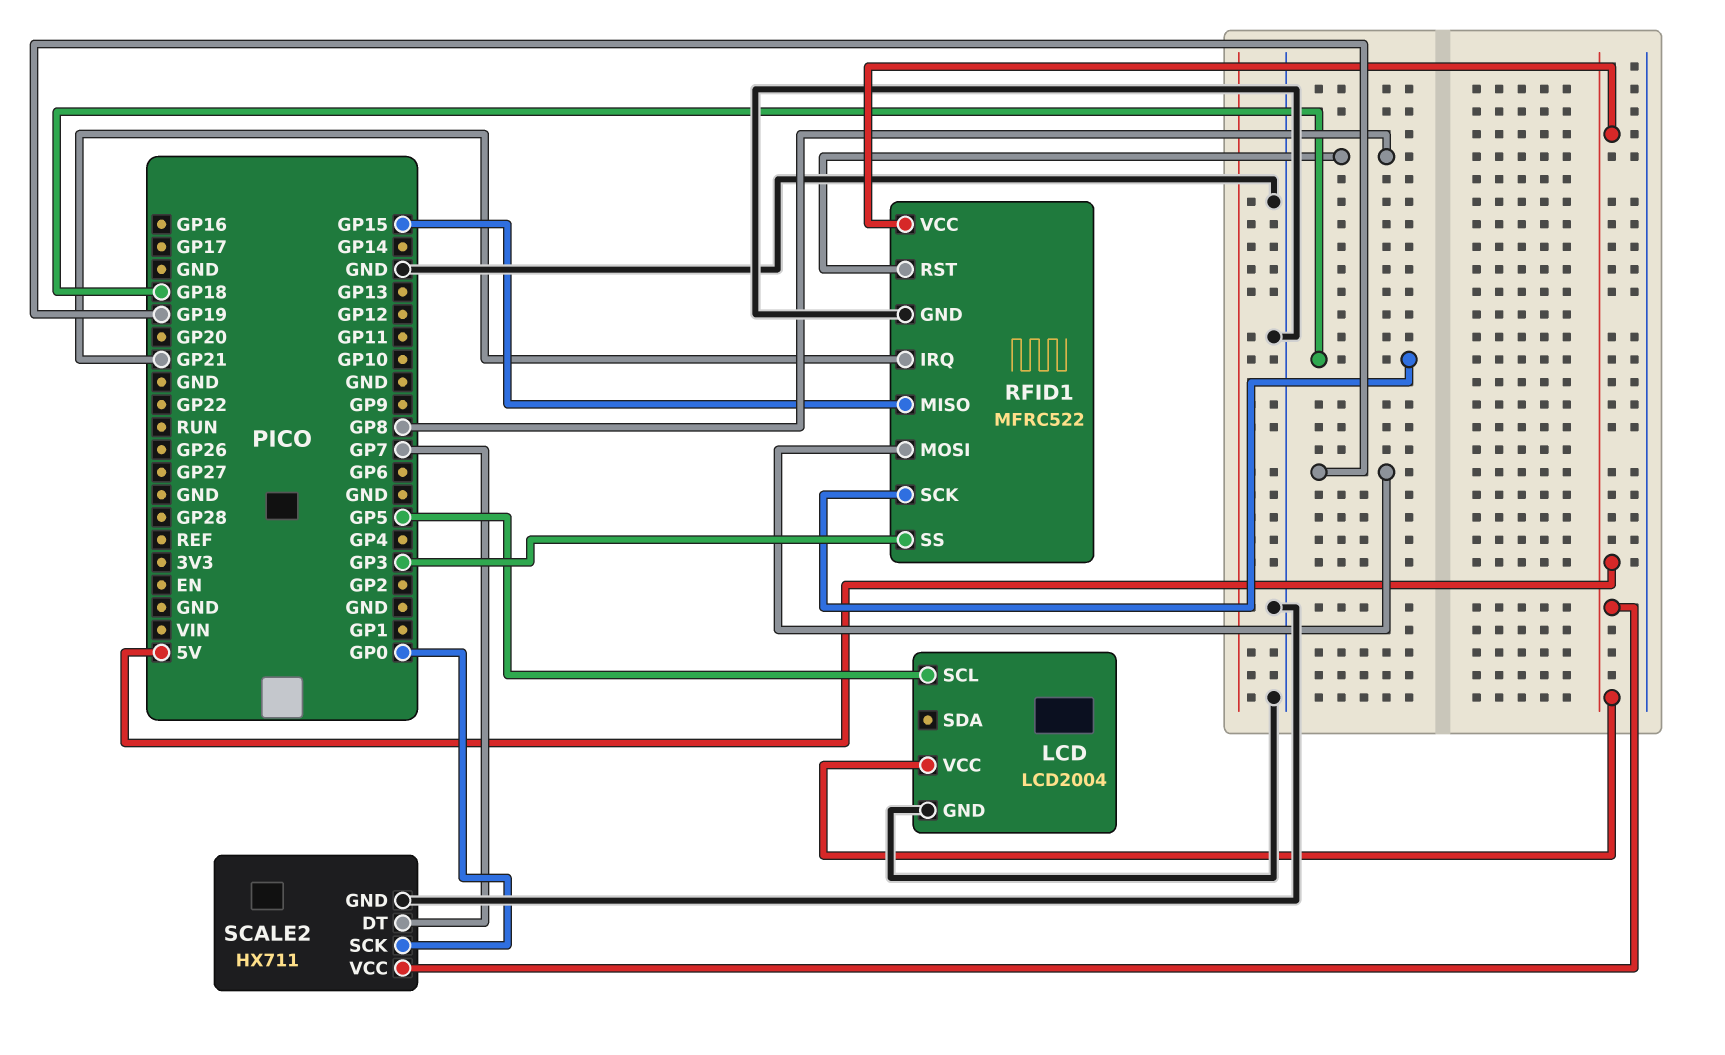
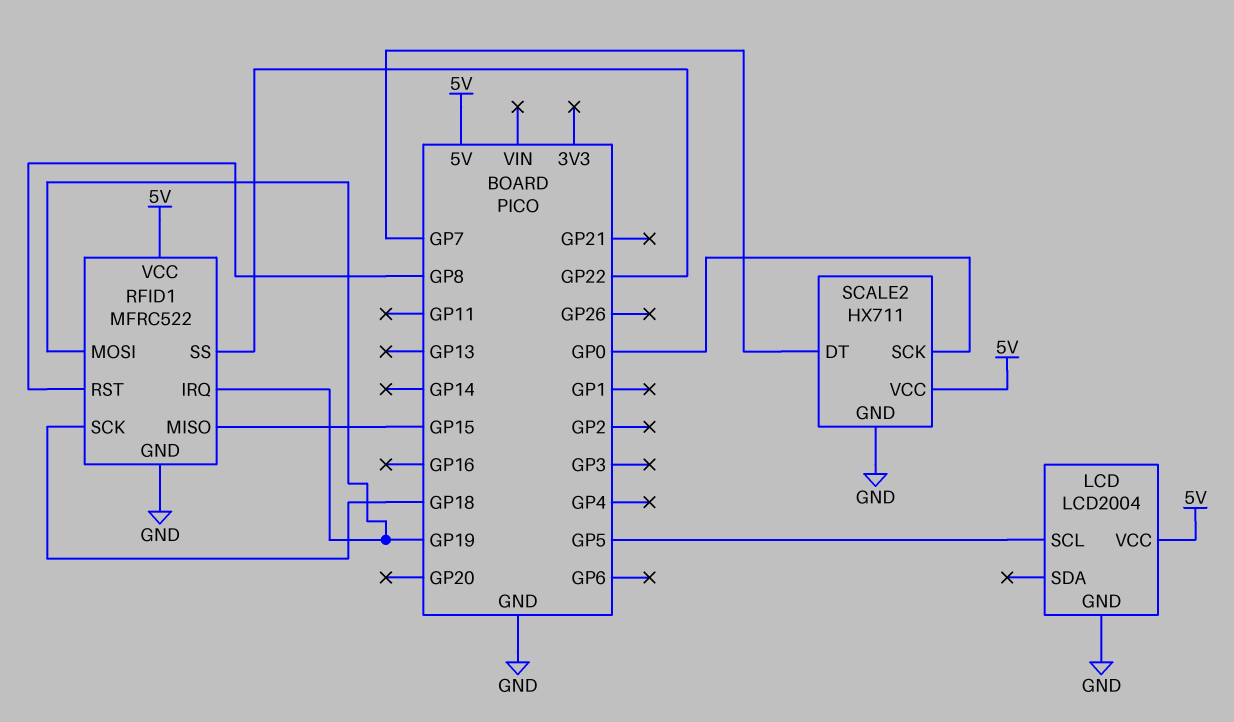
RFID1 pin IRQ: GP21 -> GP19
RFID1 pin SS: GP3 -> GP22

